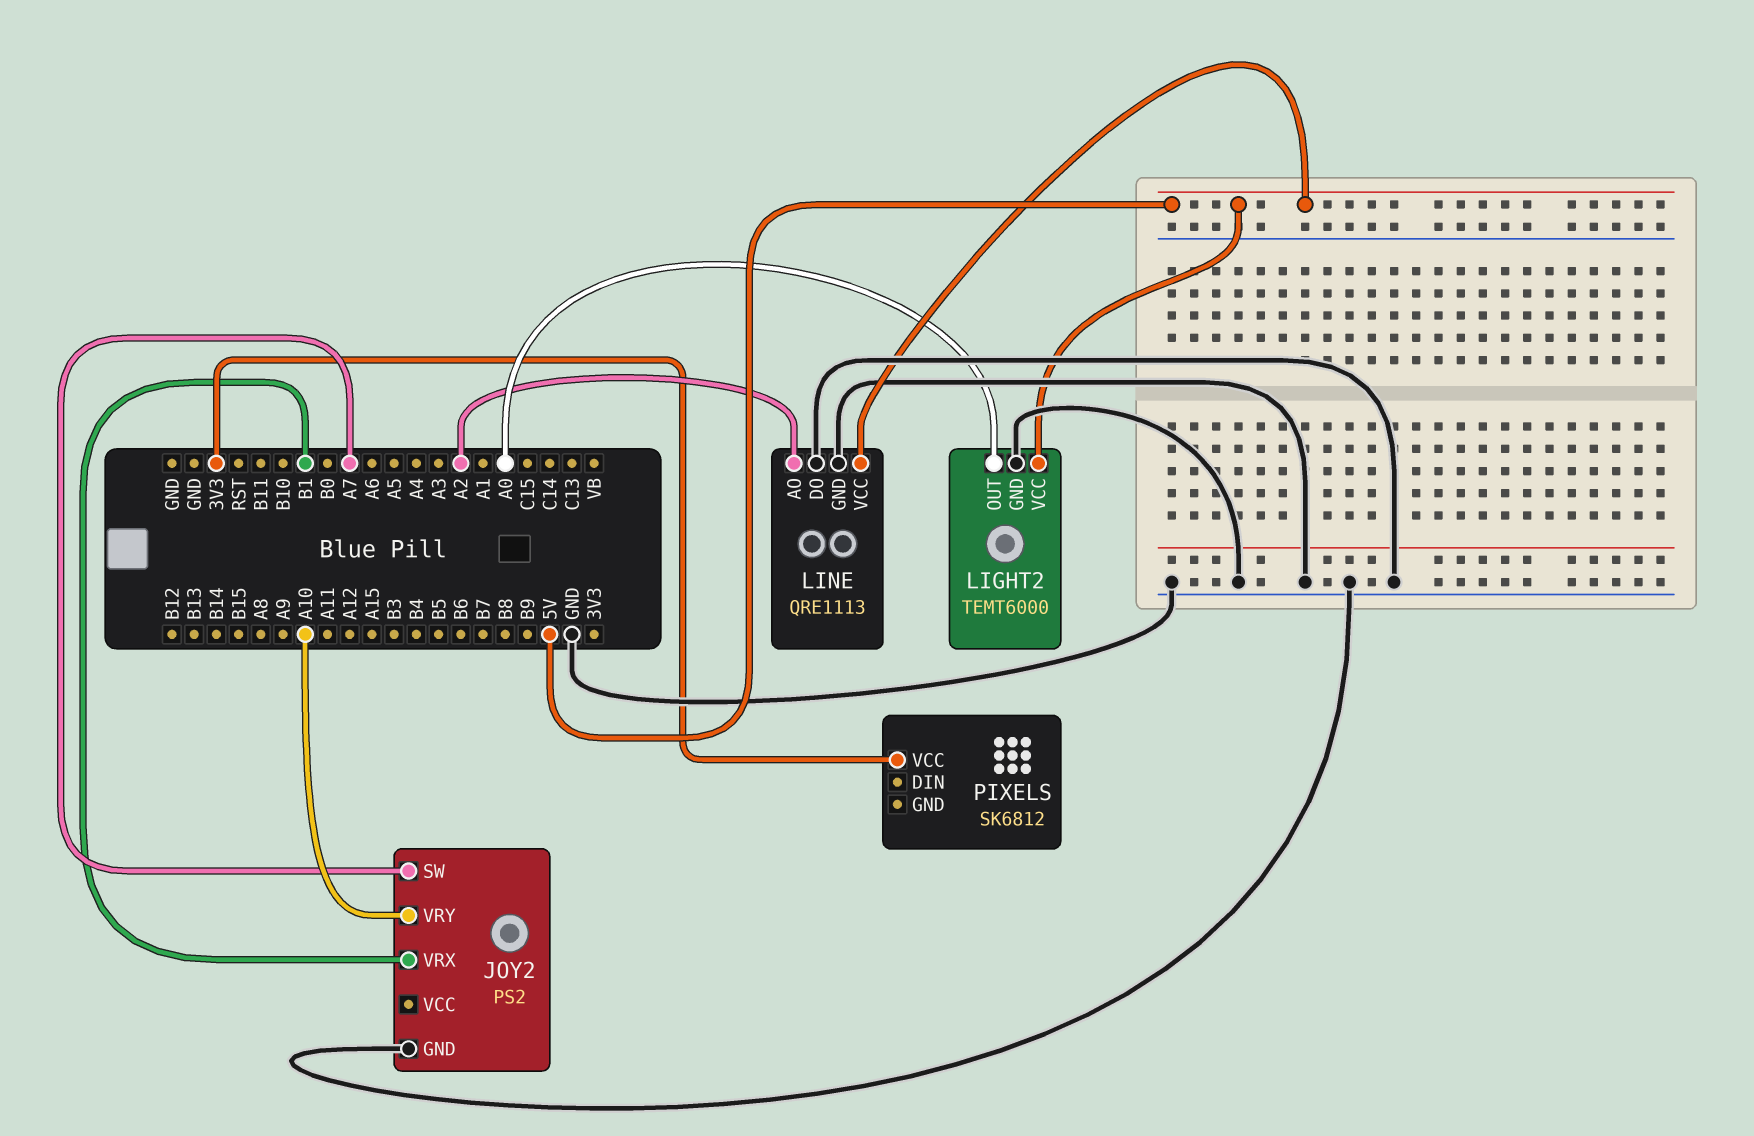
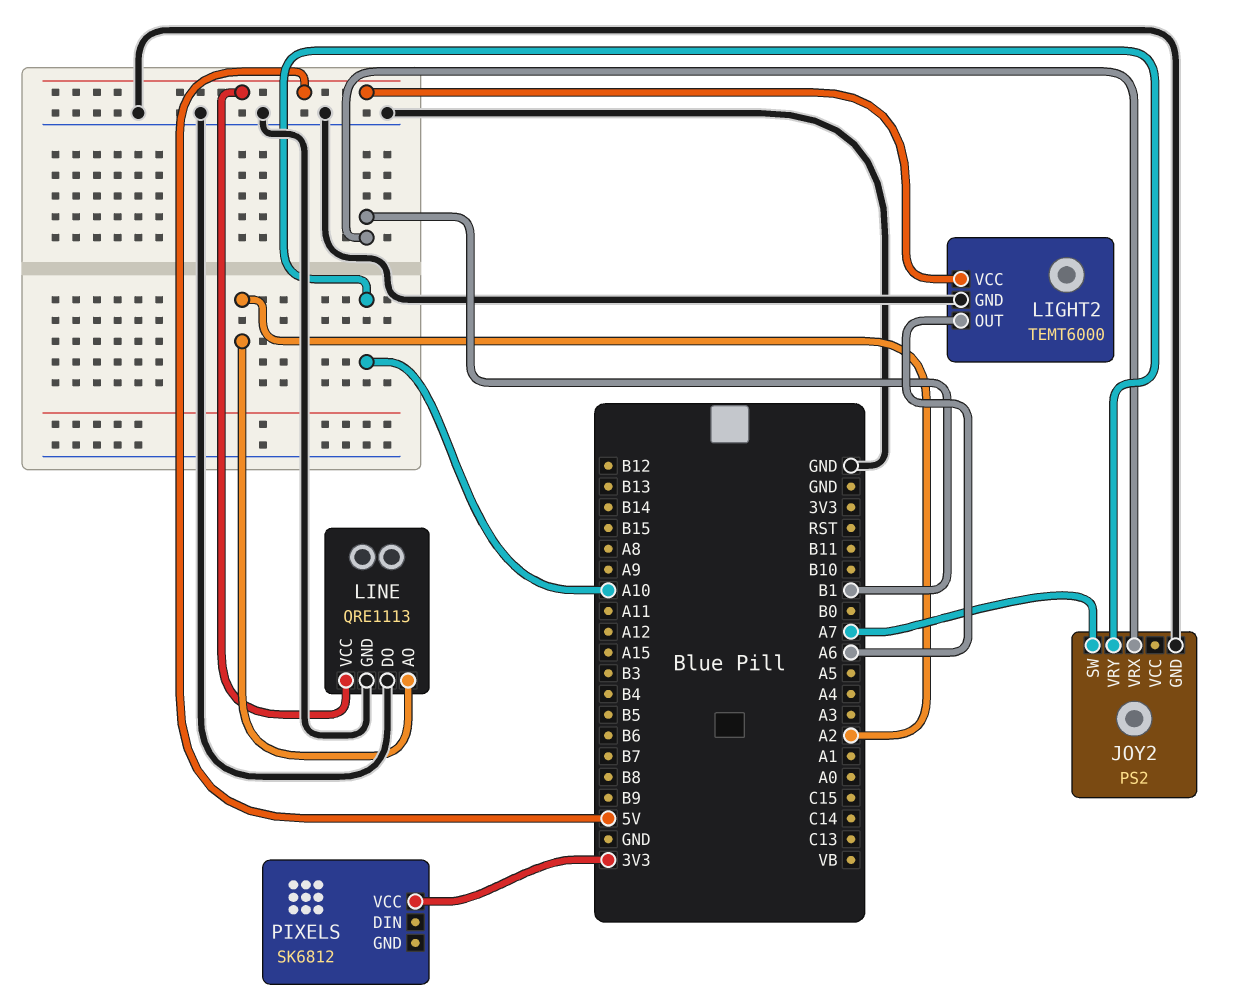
LIGHT2 pin OUT: A0 -> A6

